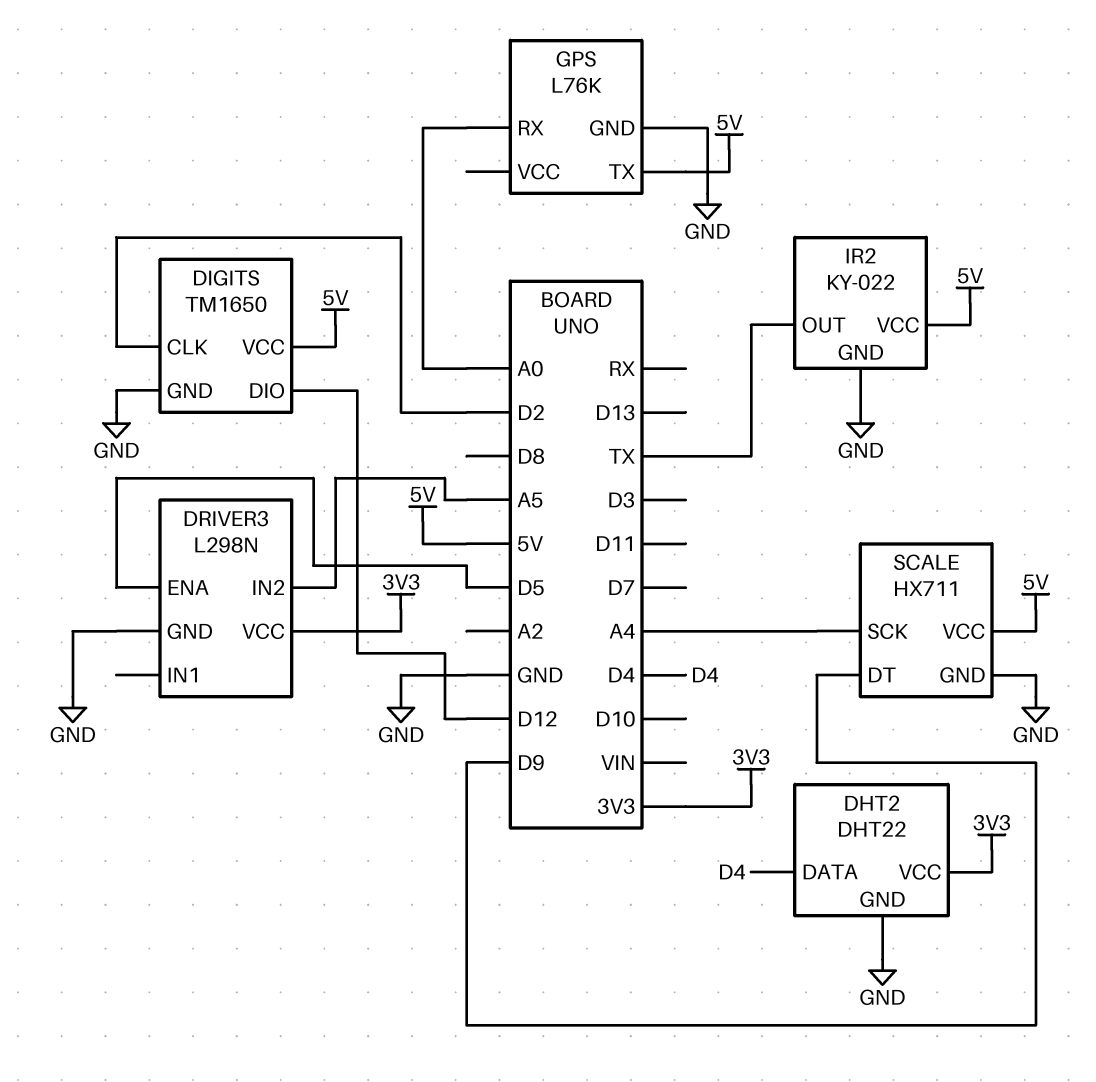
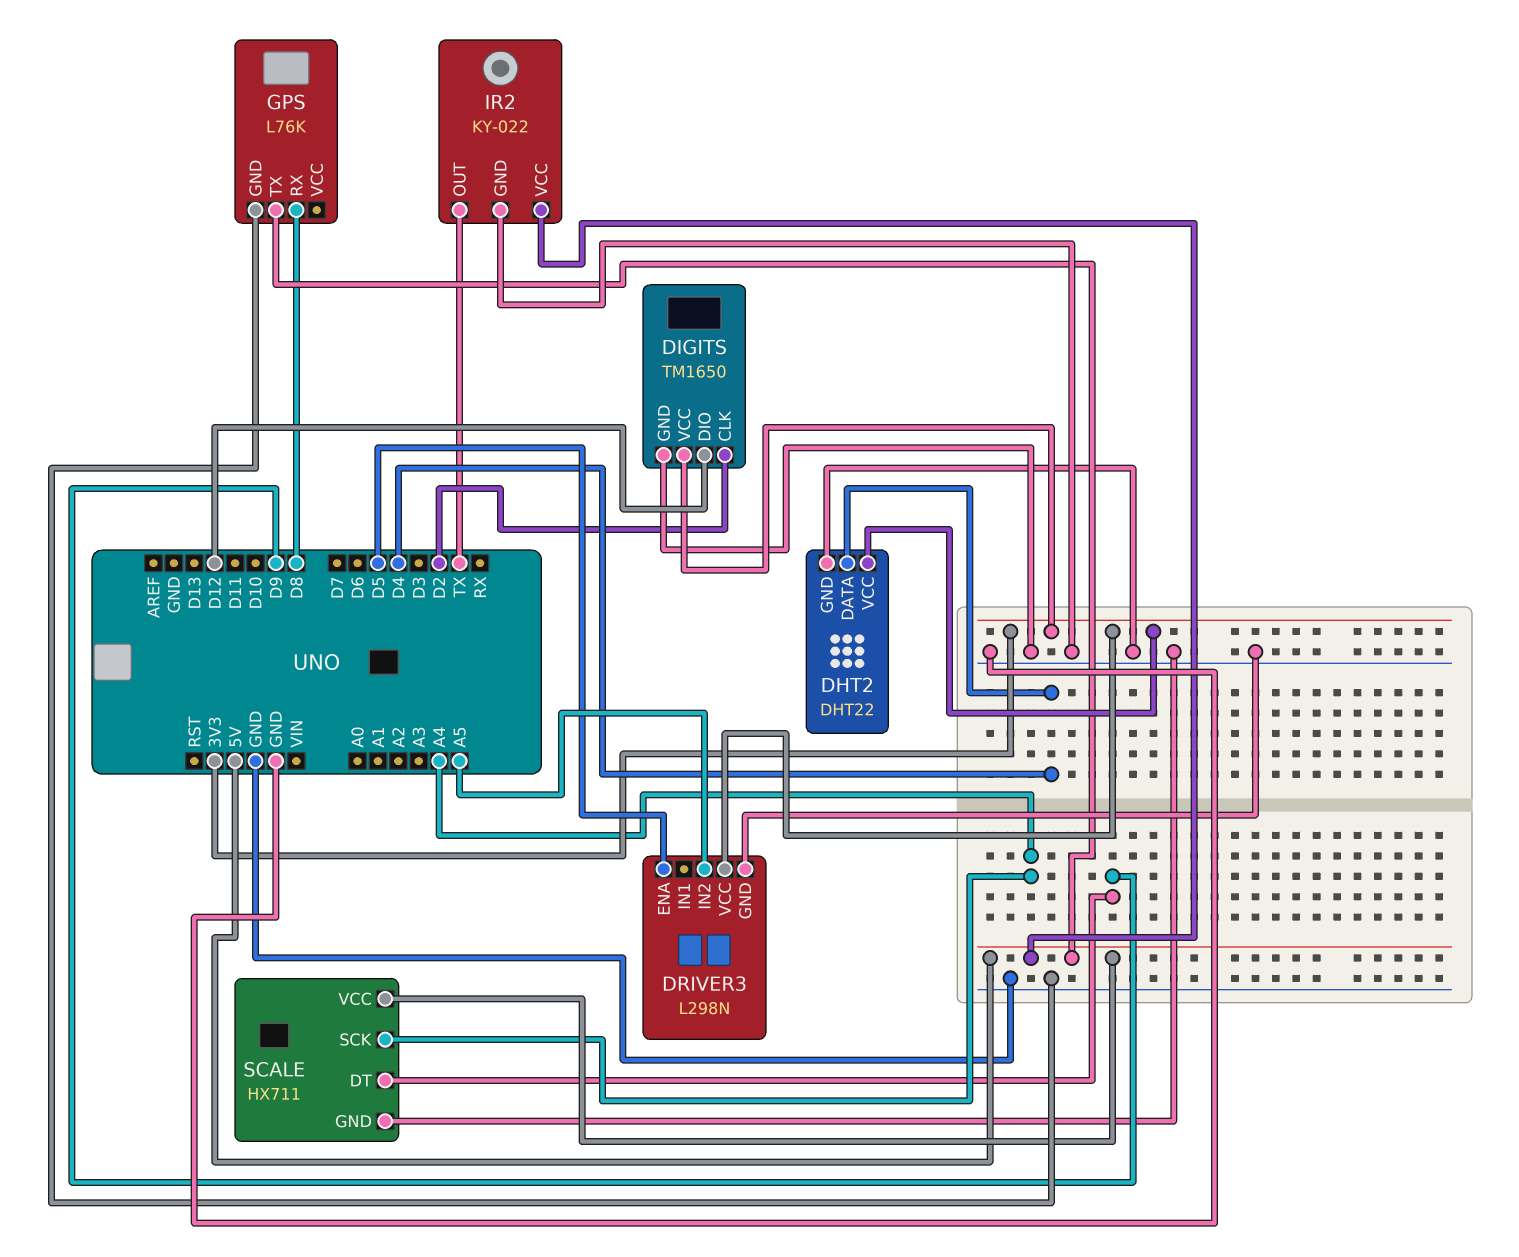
DIGITS pin VCC: 5V -> 3V3
GPS pin RX: A0 -> D8

